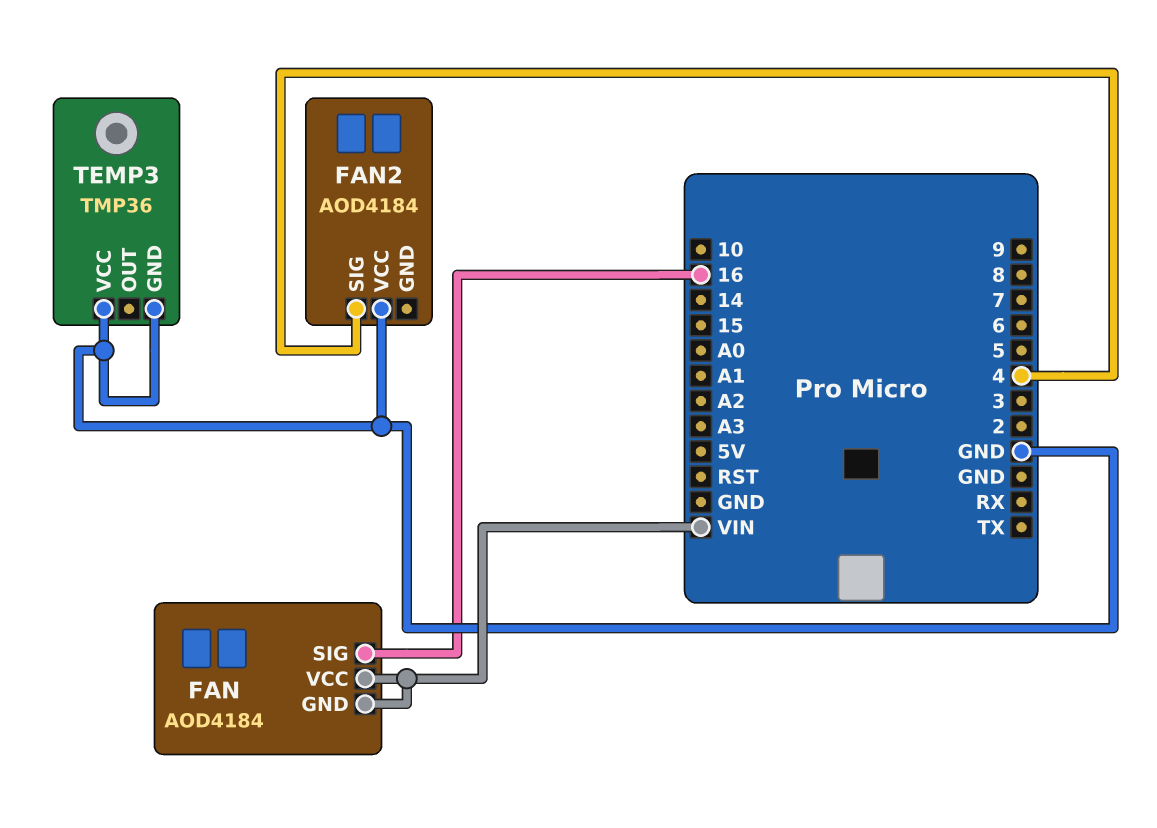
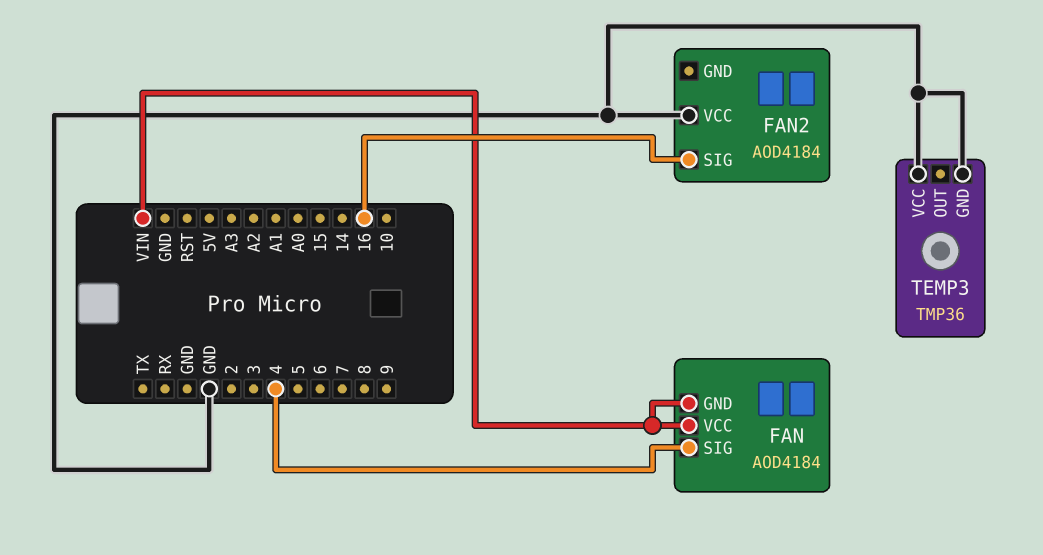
FAN pin SIG: 16 -> 4
FAN2 pin SIG: 4 -> 16

